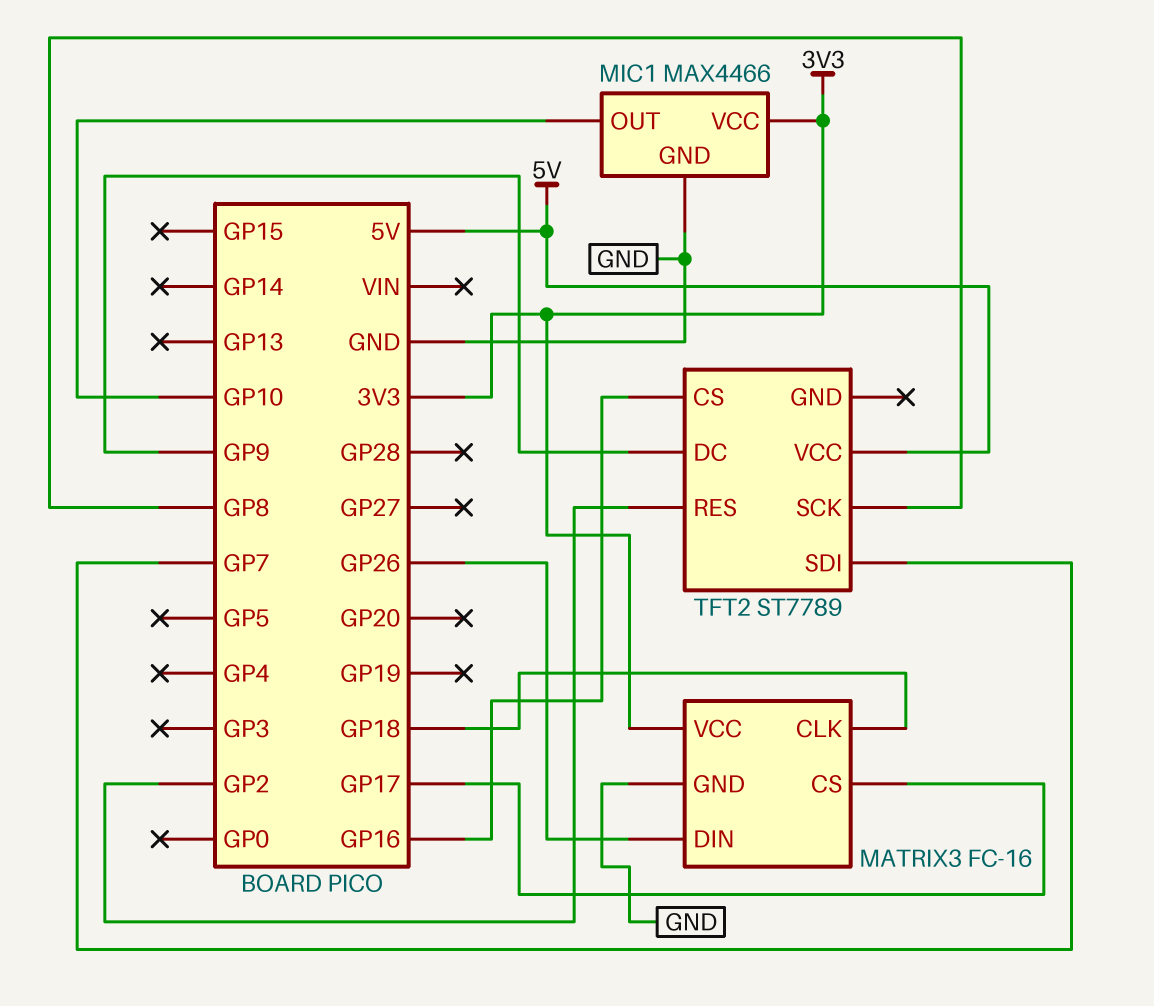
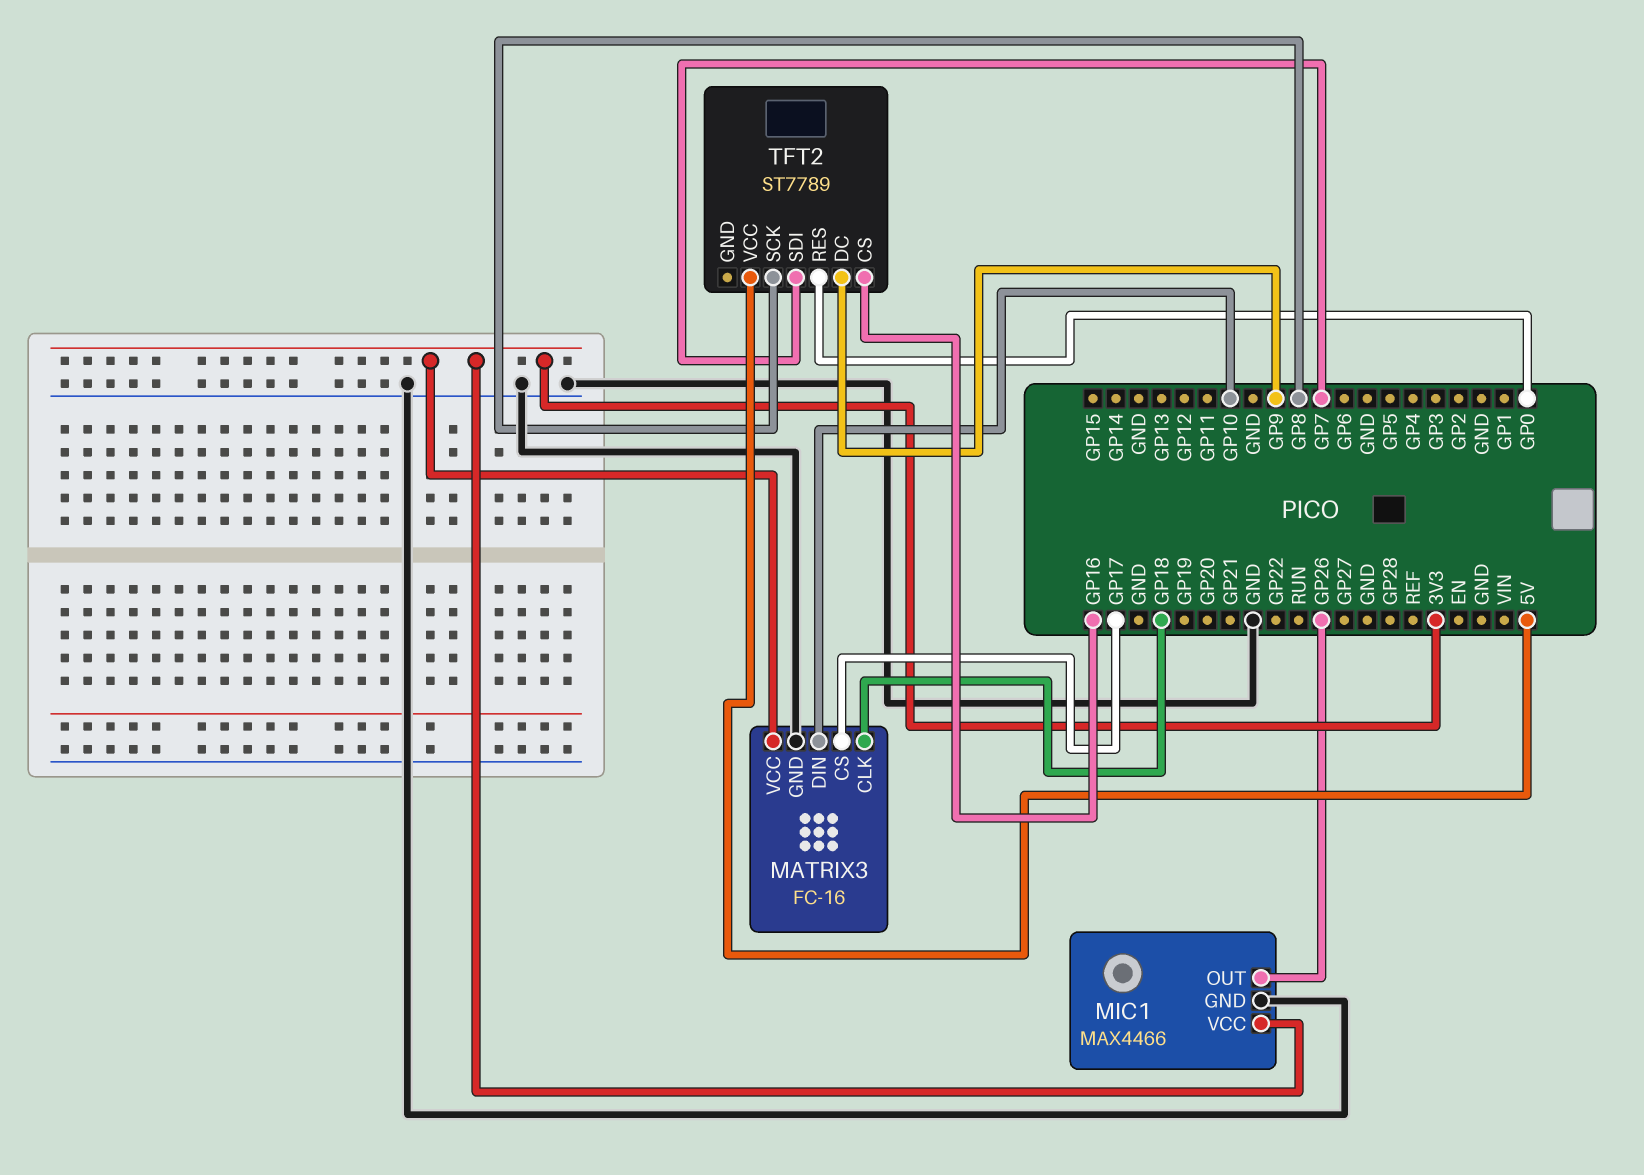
MATRIX3 pin DIN: GP26 -> GP10
MIC1 pin OUT: GP10 -> GP26
TFT2 pin RES: GP2 -> GP0

